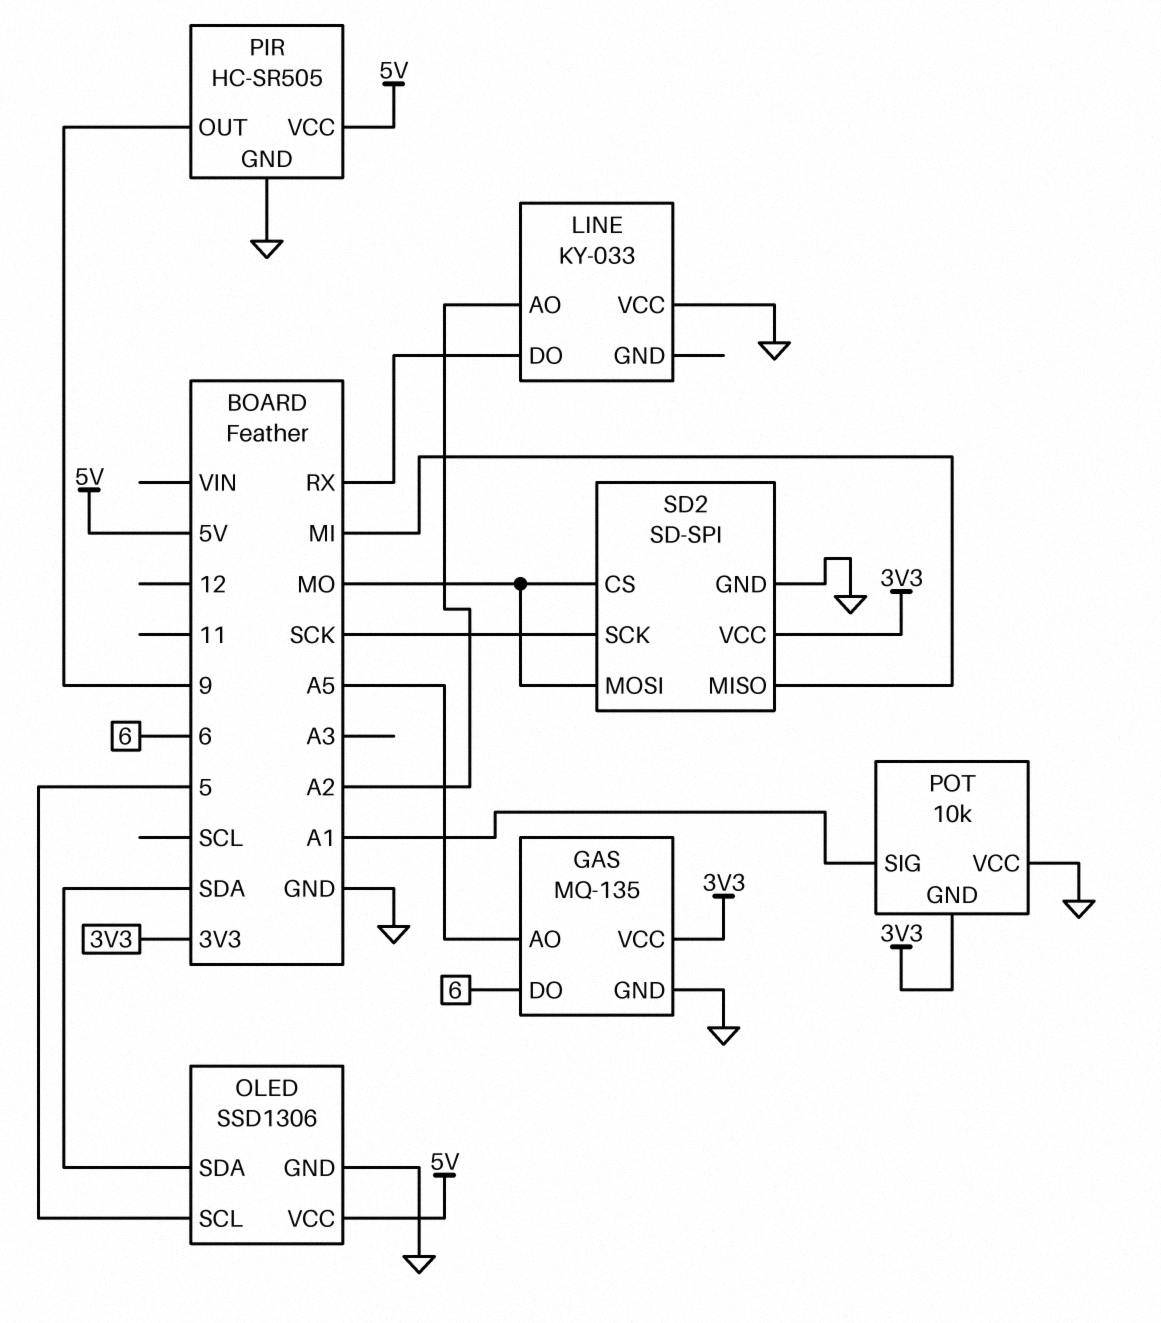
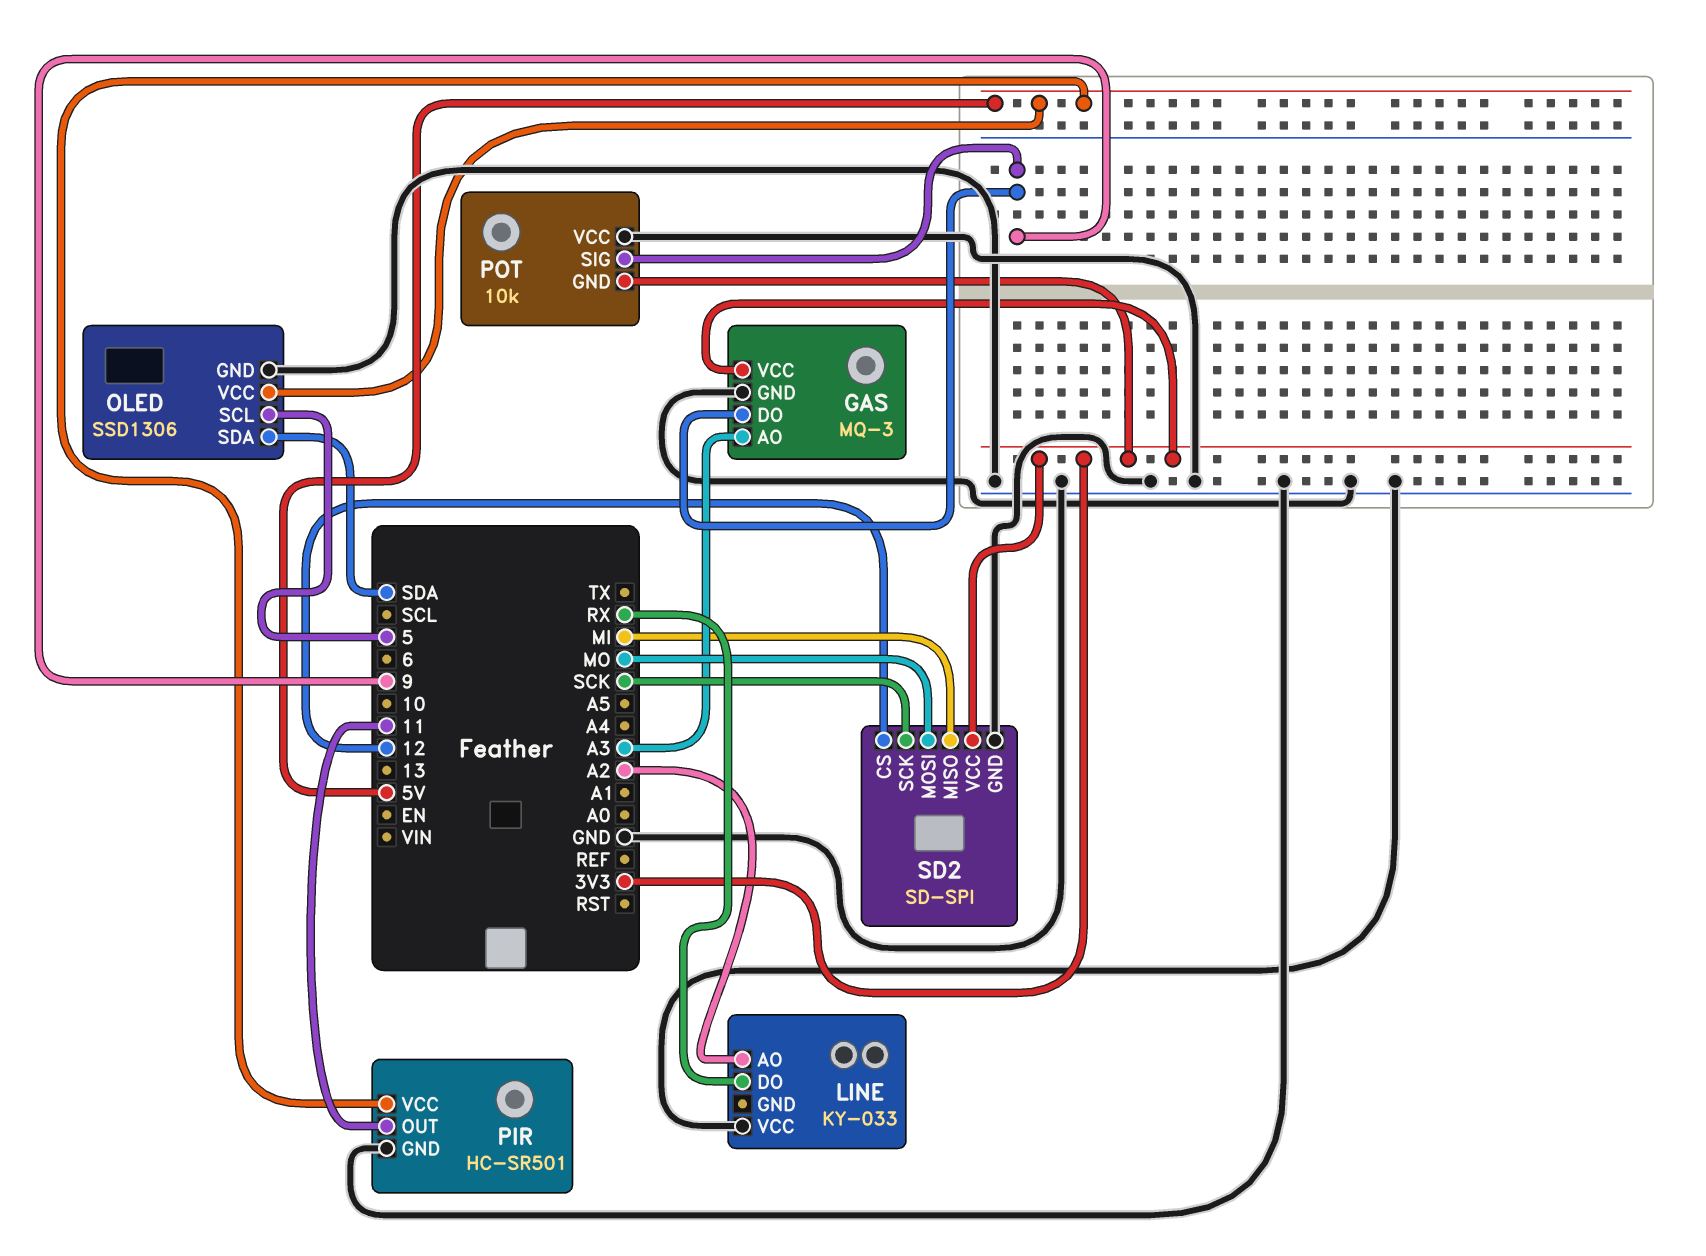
GAS: MQ-135 -> MQ-3
GAS pin AO: A5 -> A3
GAS pin DO: 6 -> 9
PIR: HC-SR505 -> HC-SR501
PIR pin OUT: 9 -> 11
POT pin SIG: A1 -> 9
SD2 pin CS: MO -> 12

